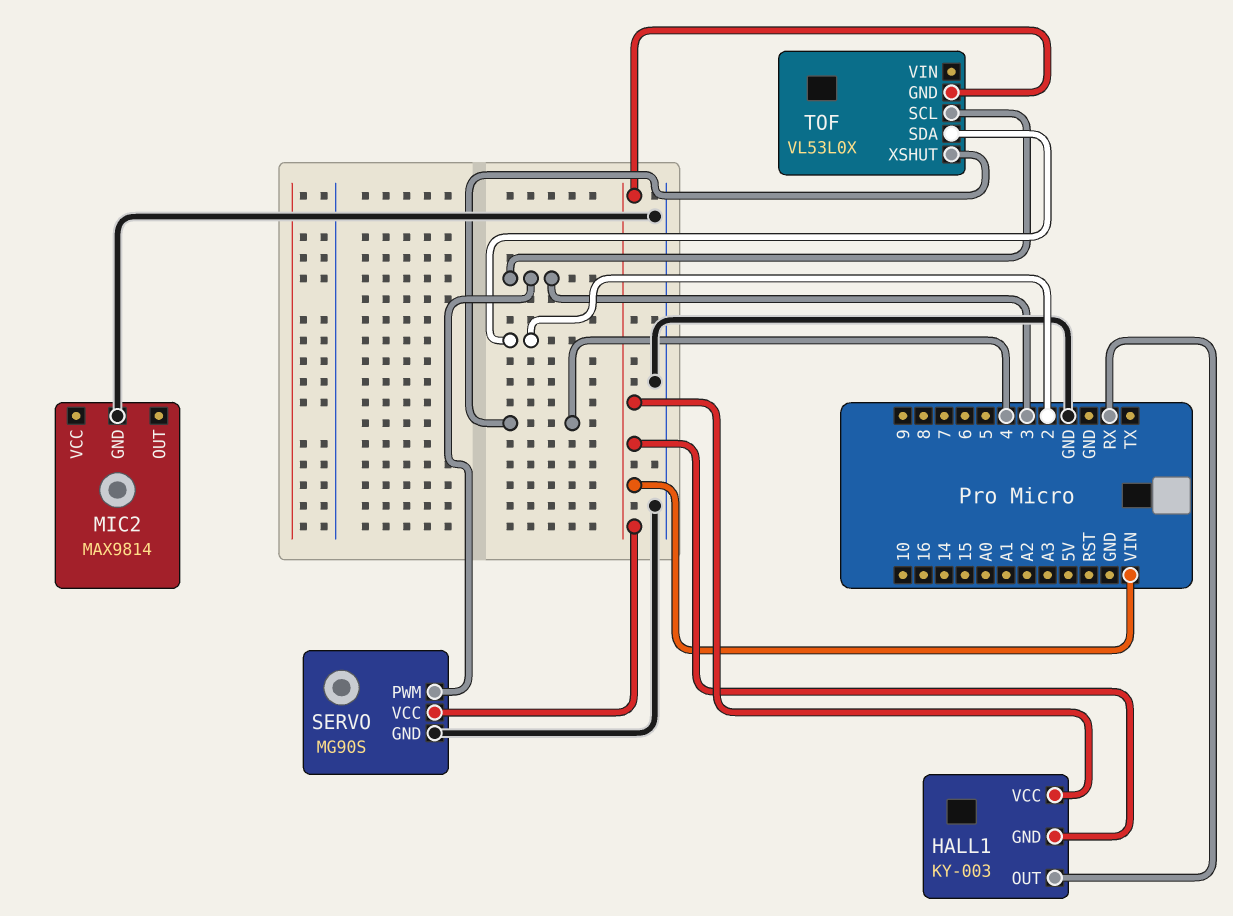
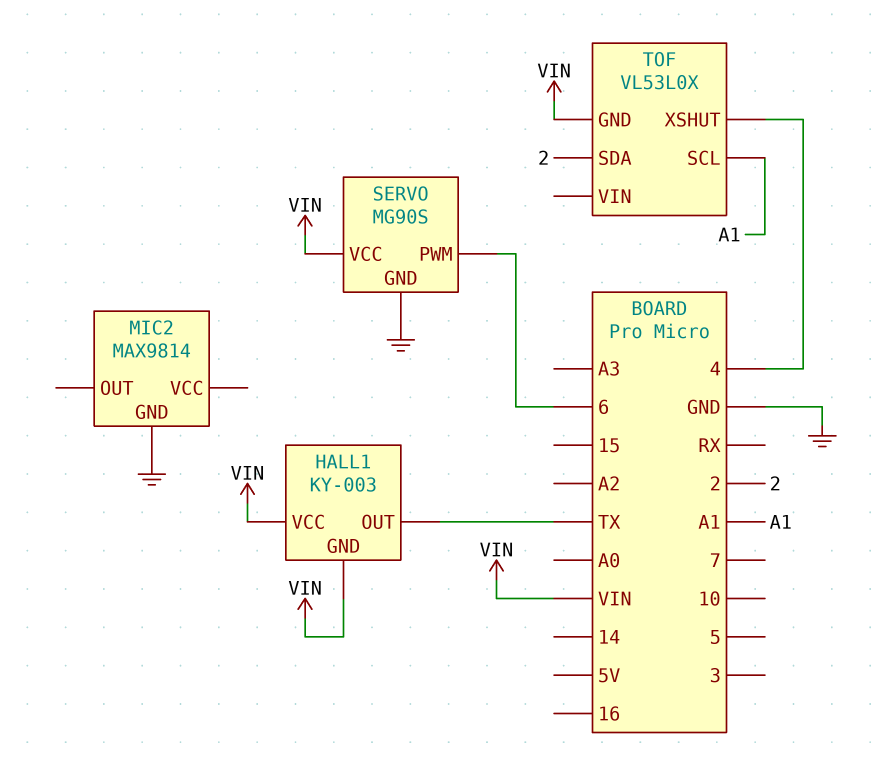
HALL1 pin OUT: RX -> TX
SERVO pin PWM: 3 -> 6
TOF pin SCL: 3 -> A1

